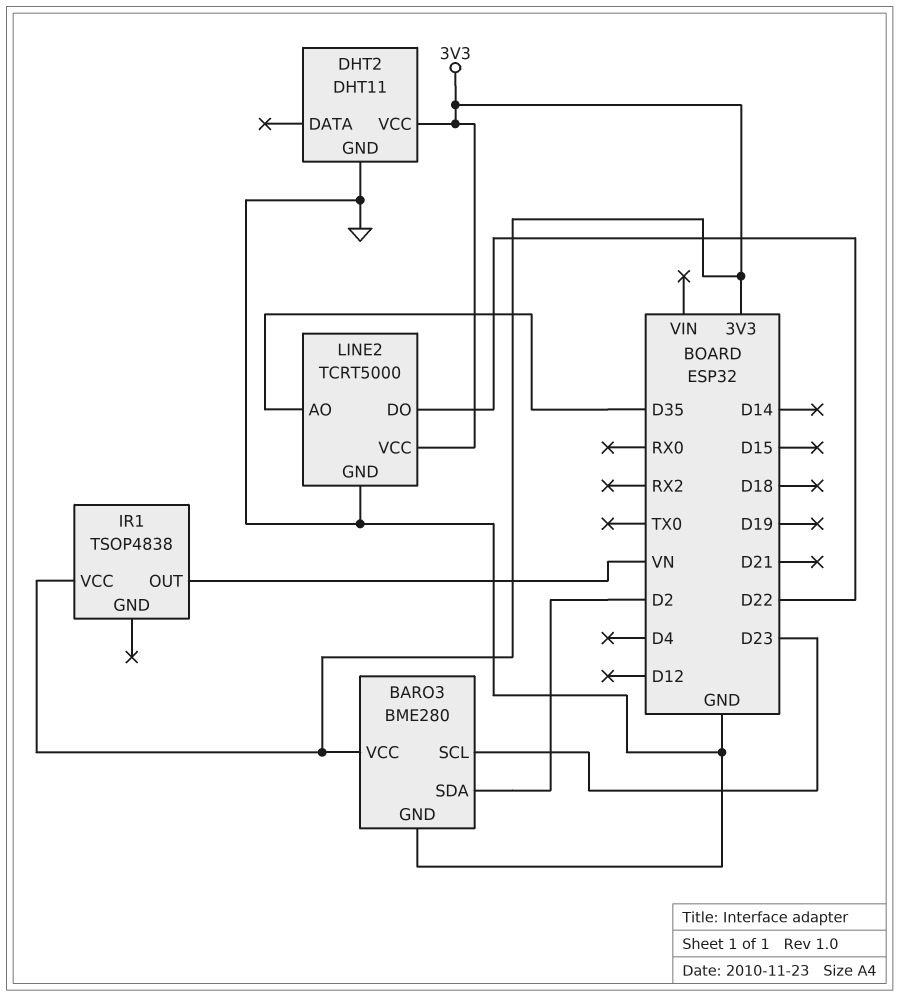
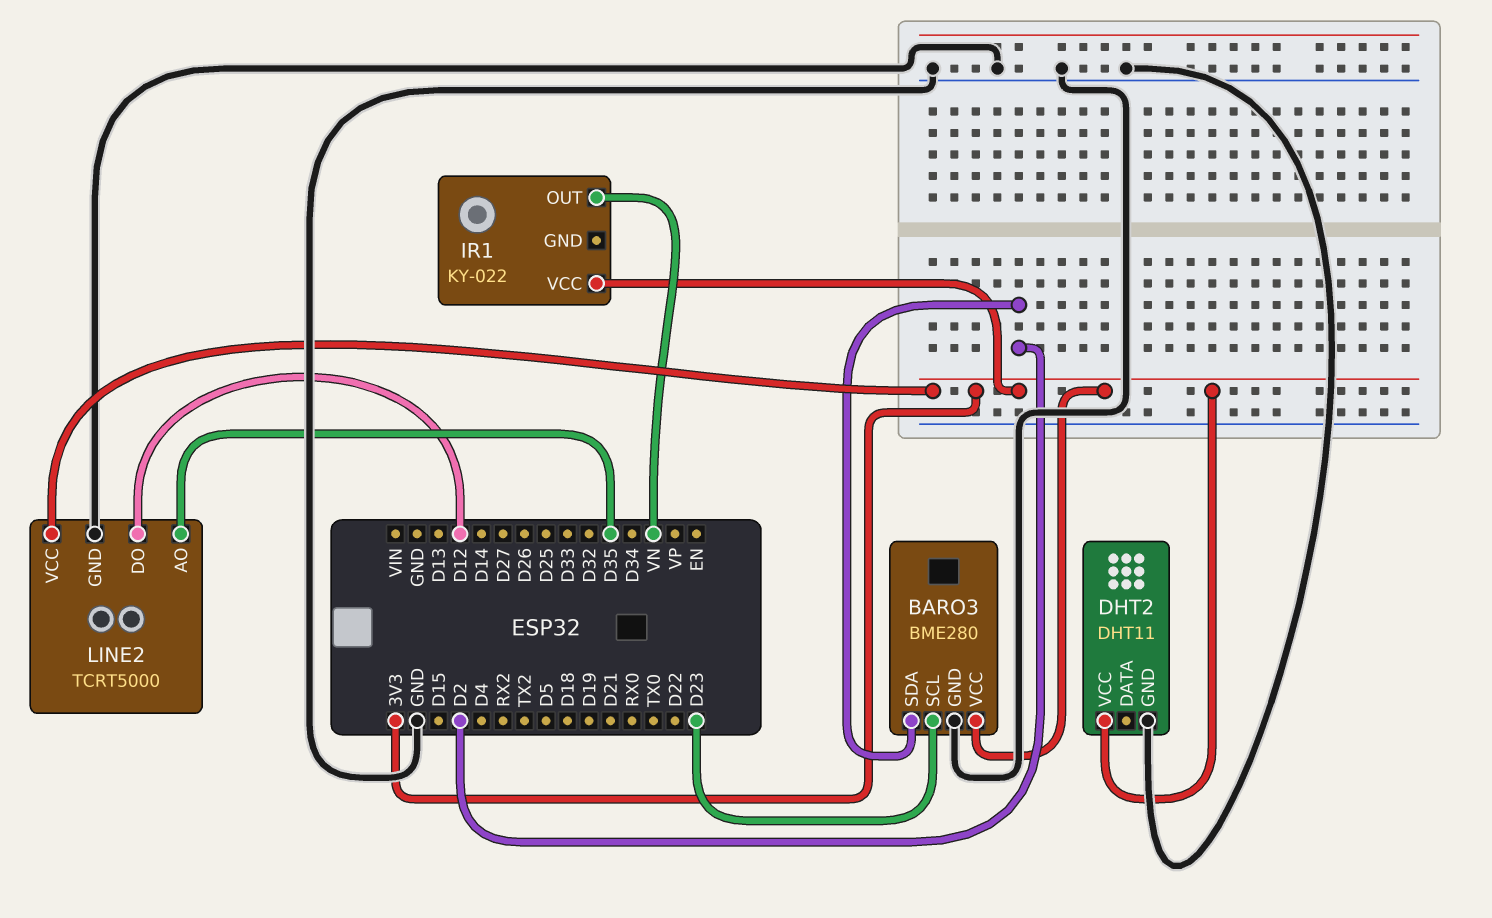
IR1: TSOP4838 -> KY-022
LINE2 pin DO: D22 -> D12

